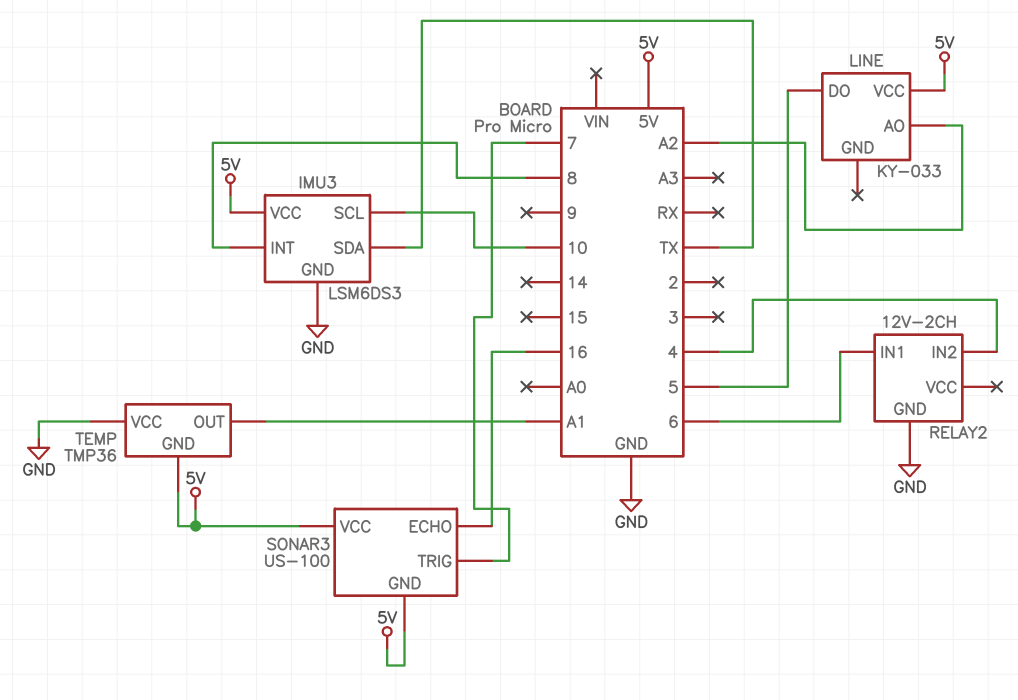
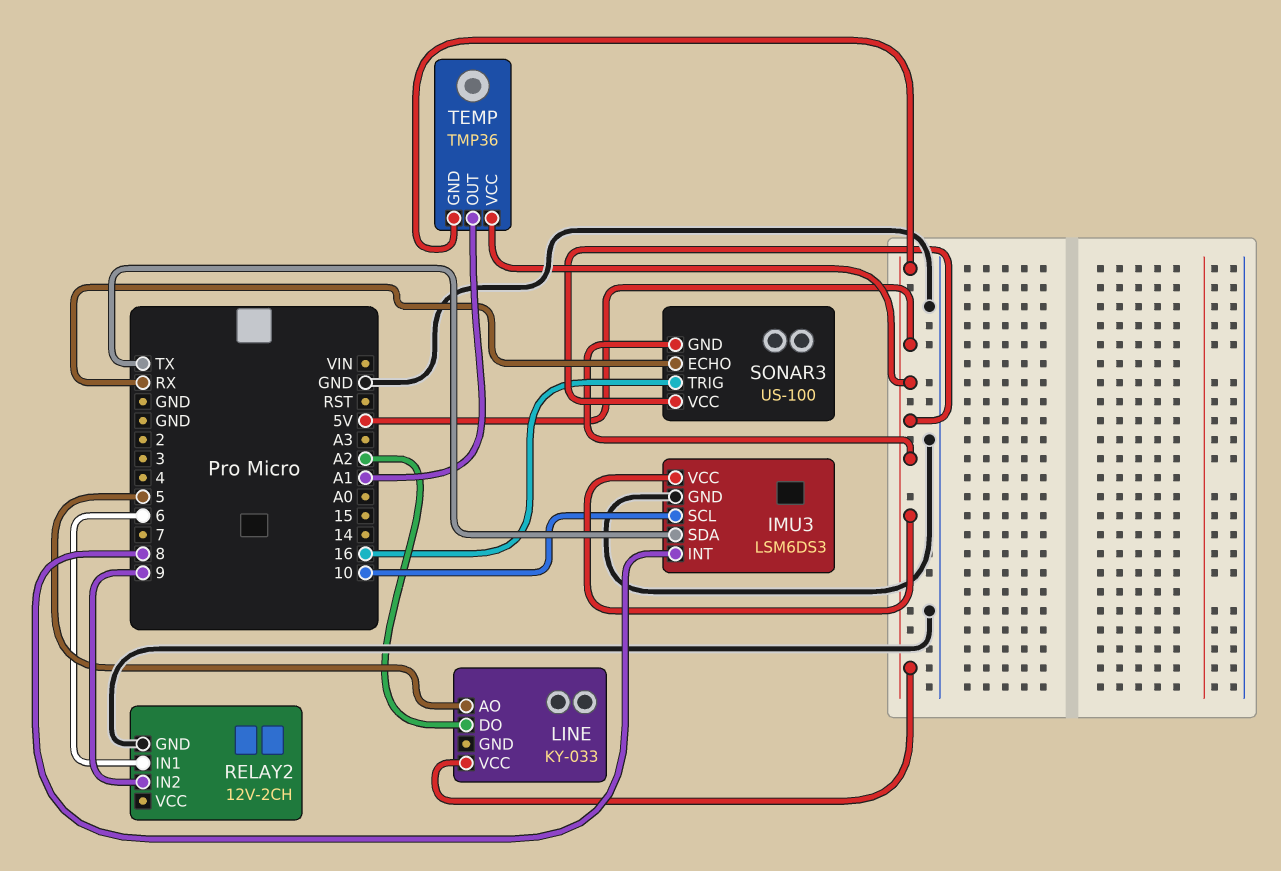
LINE pin AO: A2 -> 5
LINE pin DO: 5 -> A2
RELAY2 pin IN2: 4 -> 9
SONAR3 pin ECHO: 16 -> RX
SONAR3 pin TRIG: 7 -> 16
TEMP pin VCC: GND -> 5V

